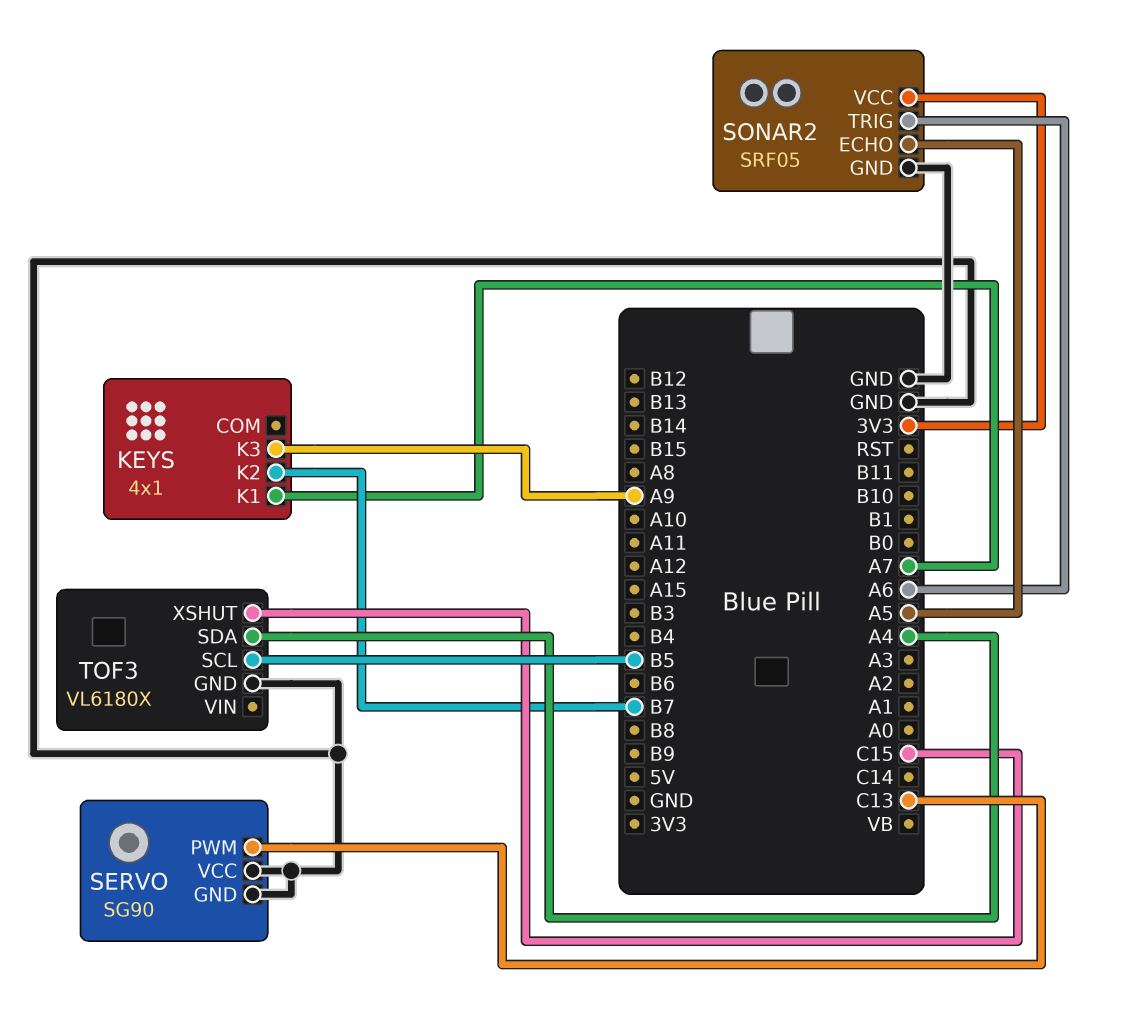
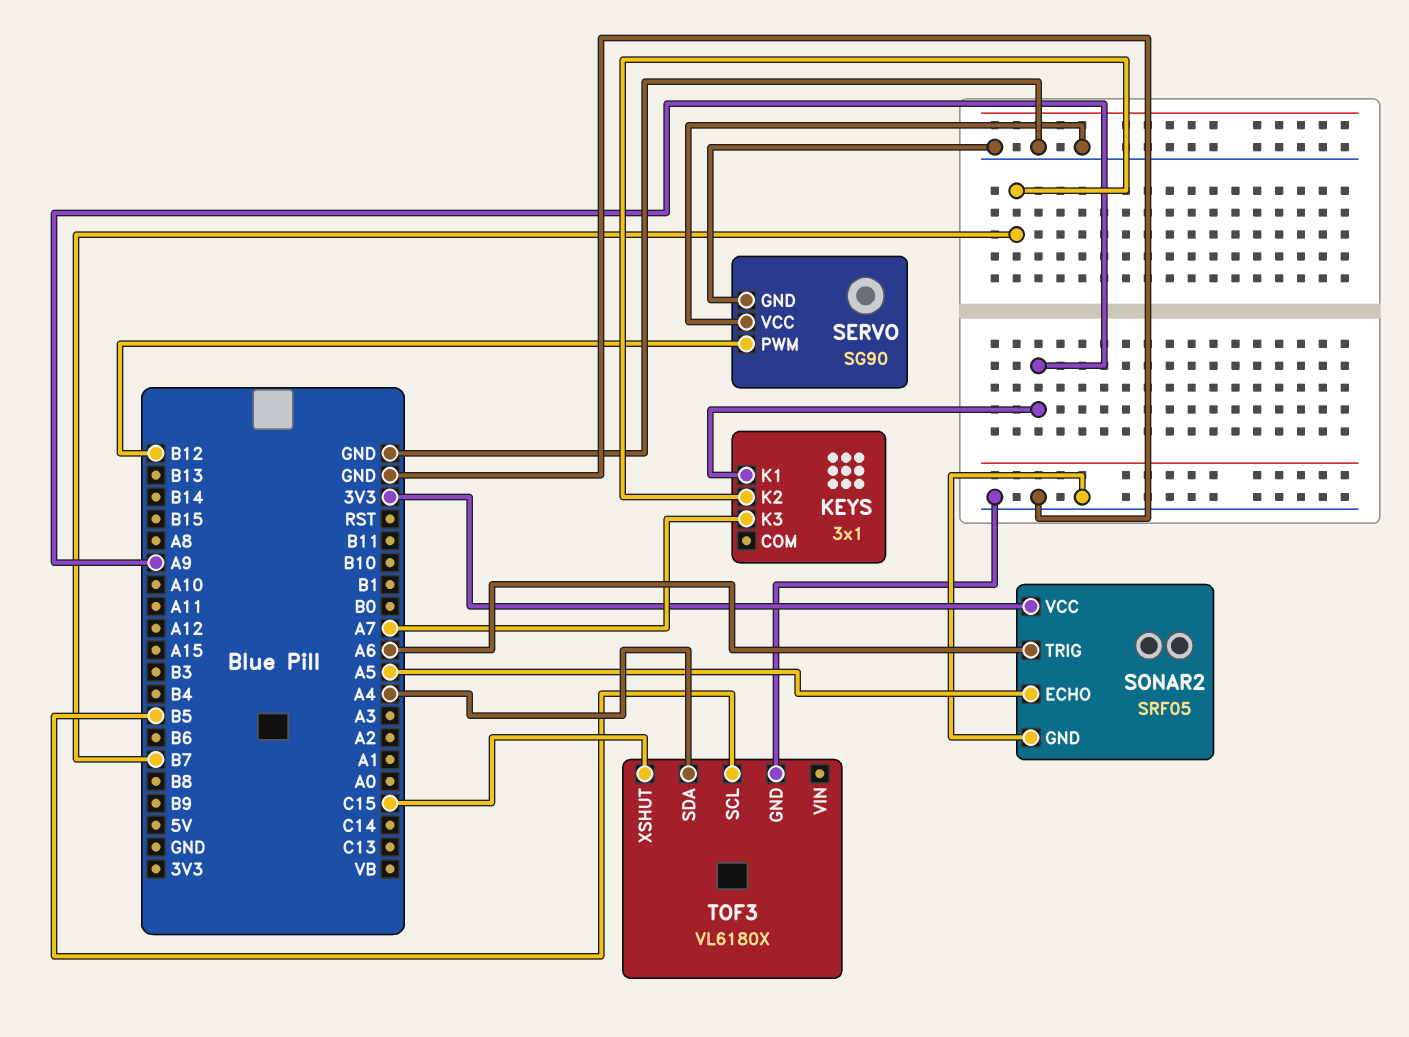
KEYS: 4x1 -> 3x1
KEYS pin K1: A7 -> A9
KEYS pin K3: A9 -> A7
SERVO pin PWM: C13 -> B12

